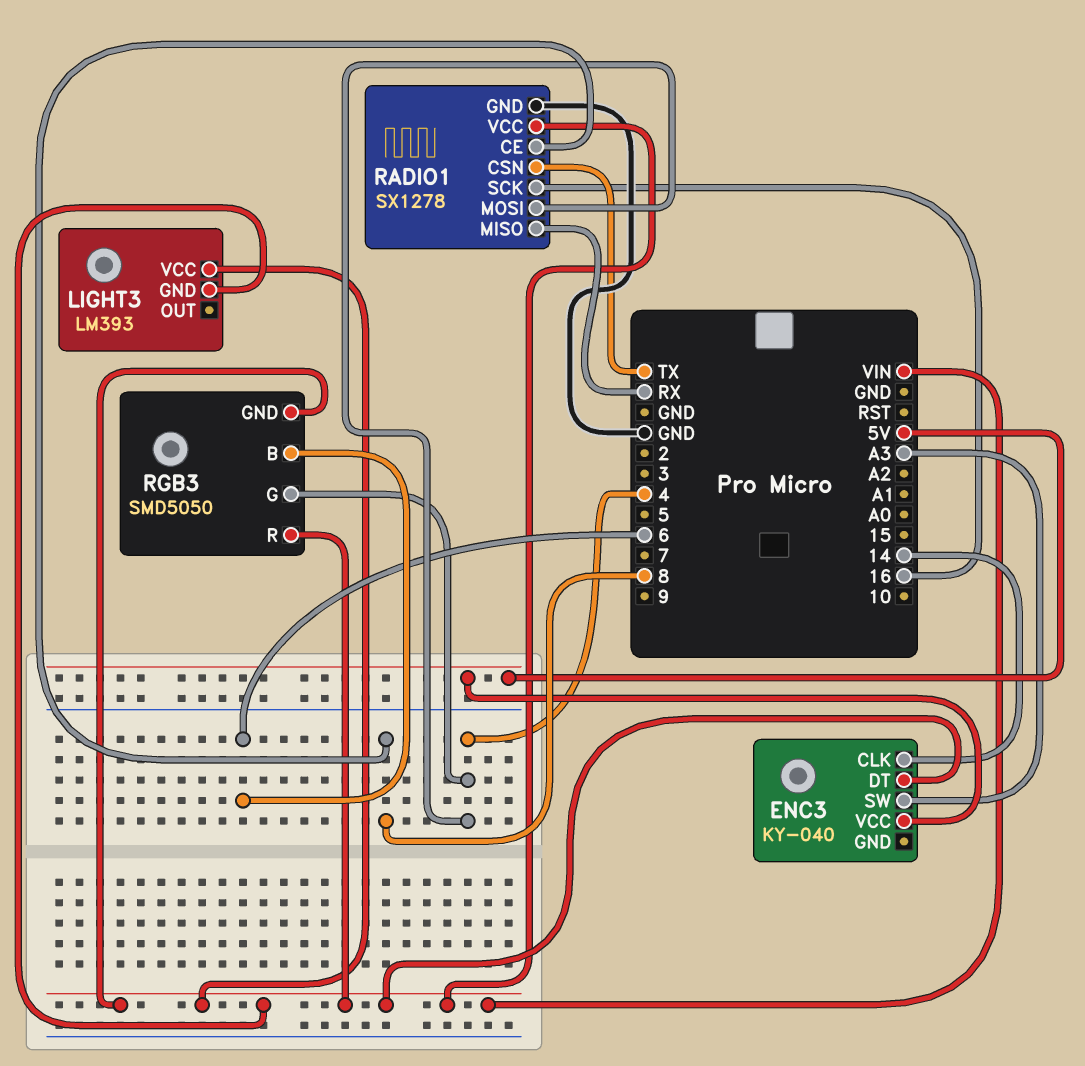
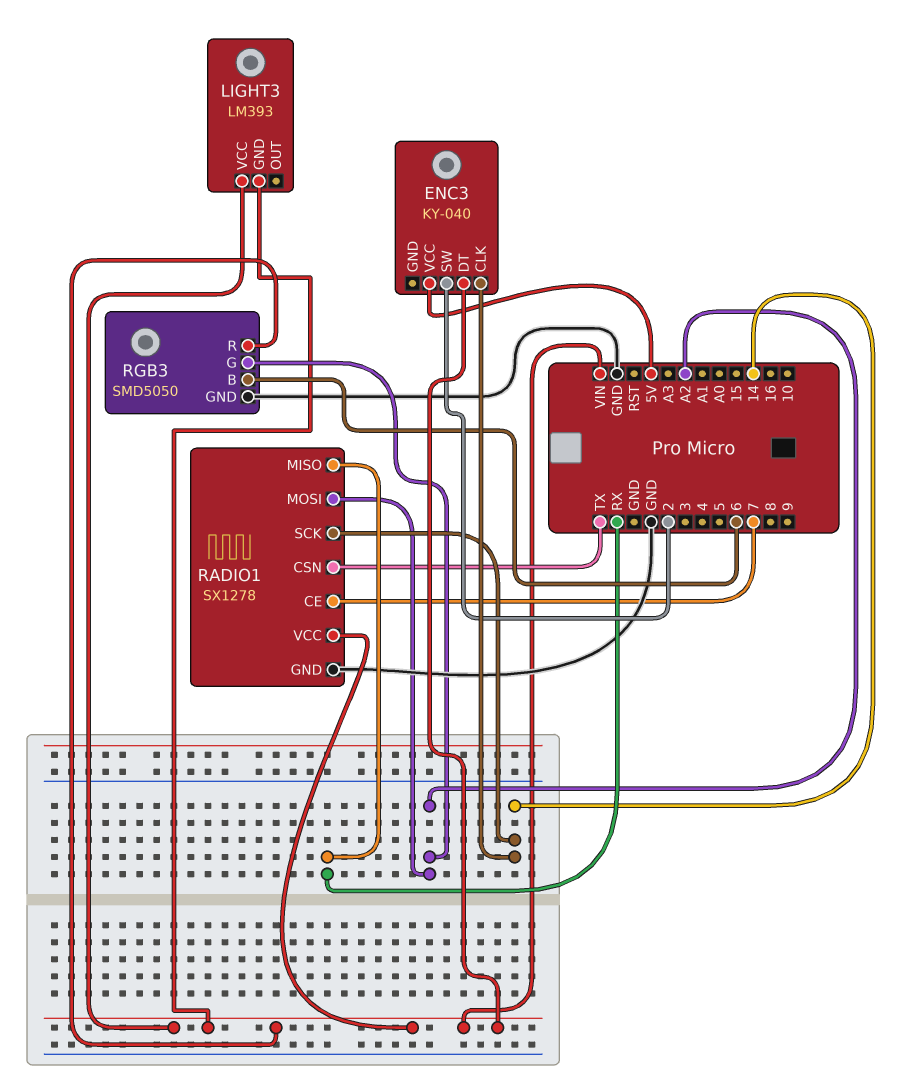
ENC3 pin SW: A3 -> 2
RADIO1 pin CE: 8 -> 7
RADIO1 pin MOSI: 4 -> A2
RADIO1 pin SCK: 16 -> 14
RGB3 pin G: 4 -> A2
RGB3 pin GND: VIN -> GND

